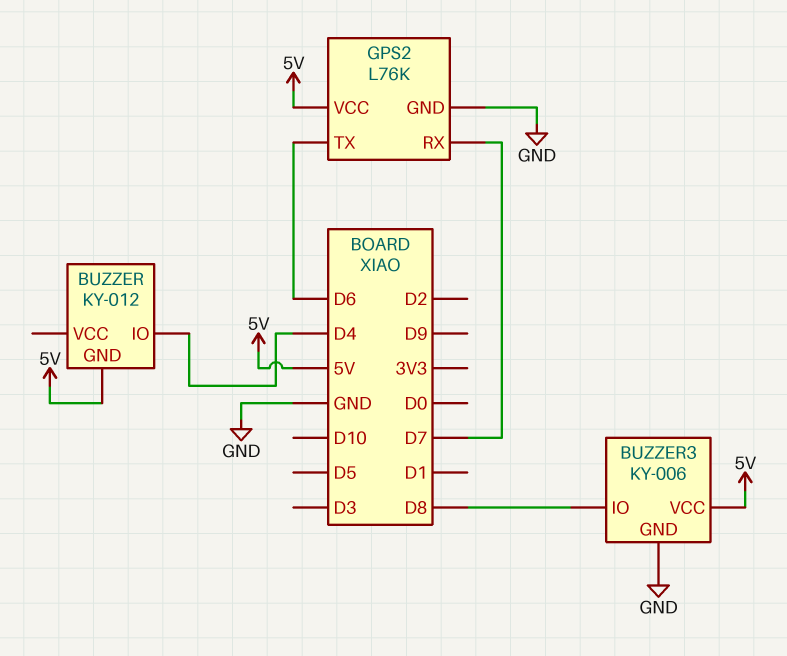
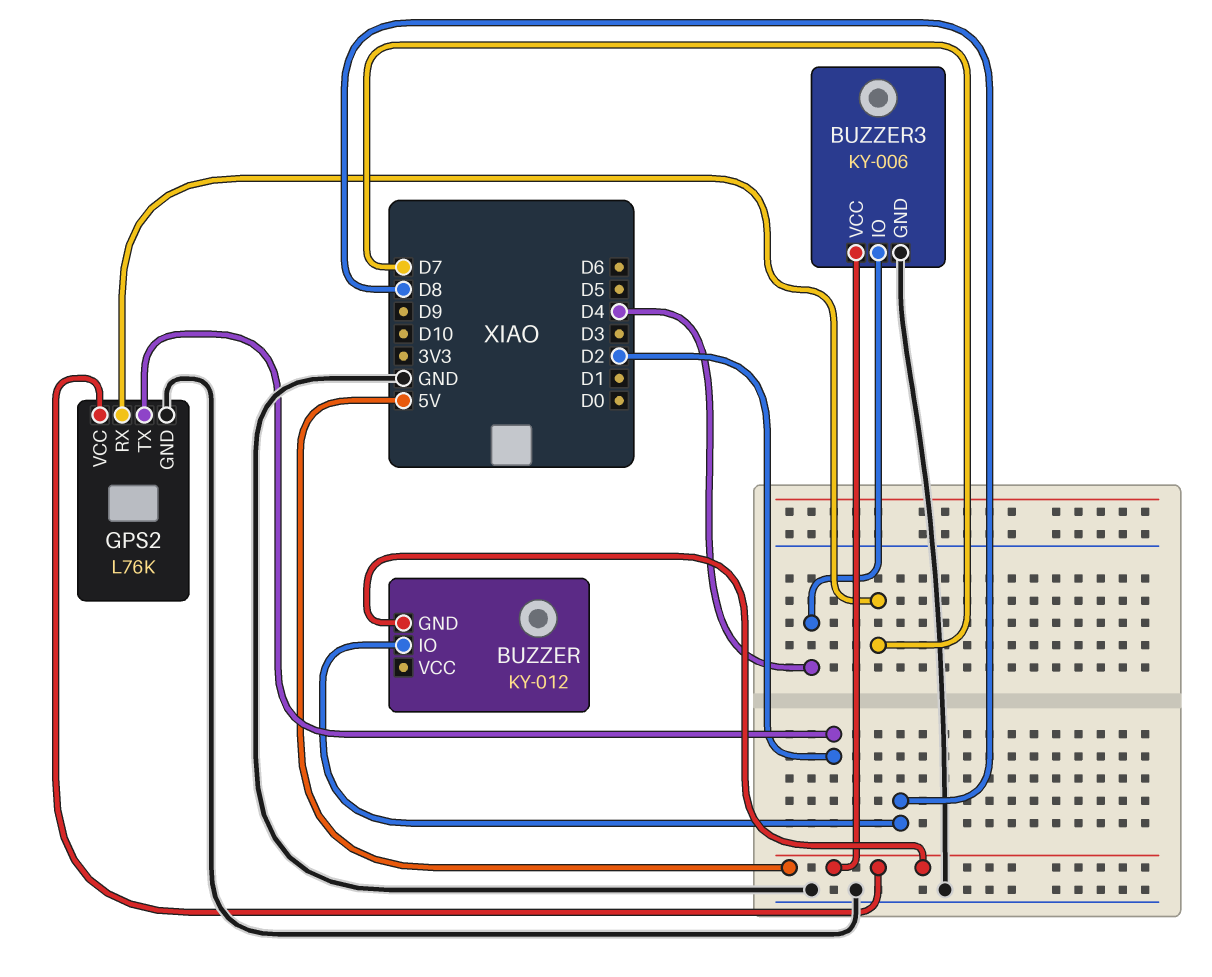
BUZZER pin IO: D4 -> D8
BUZZER3 pin IO: D8 -> D4
GPS2 pin TX: D6 -> D2

